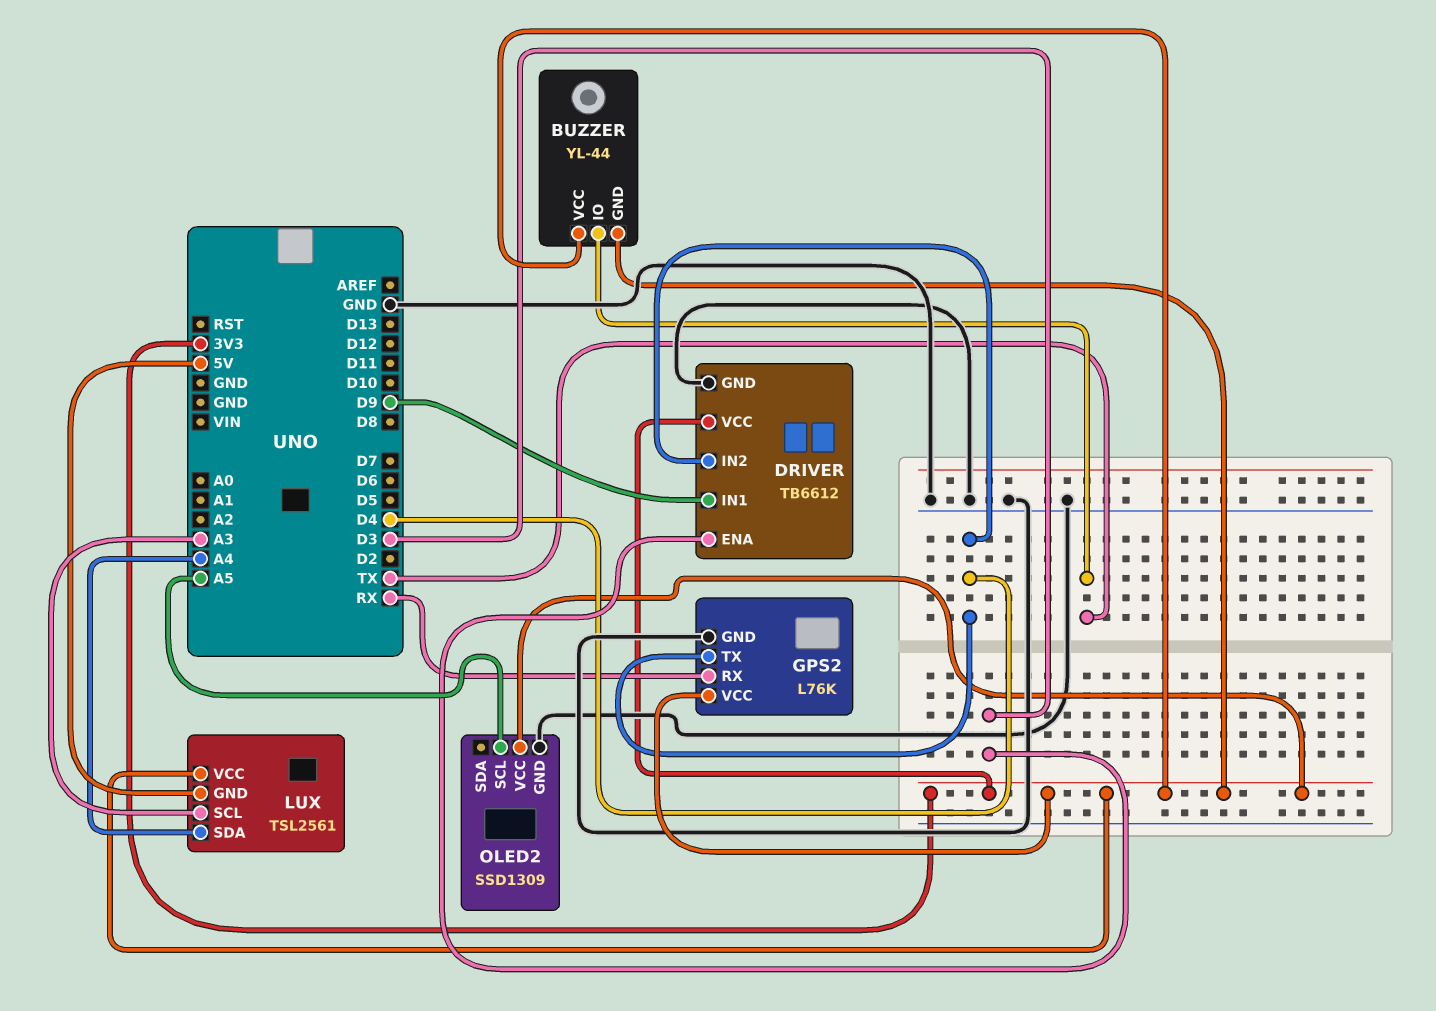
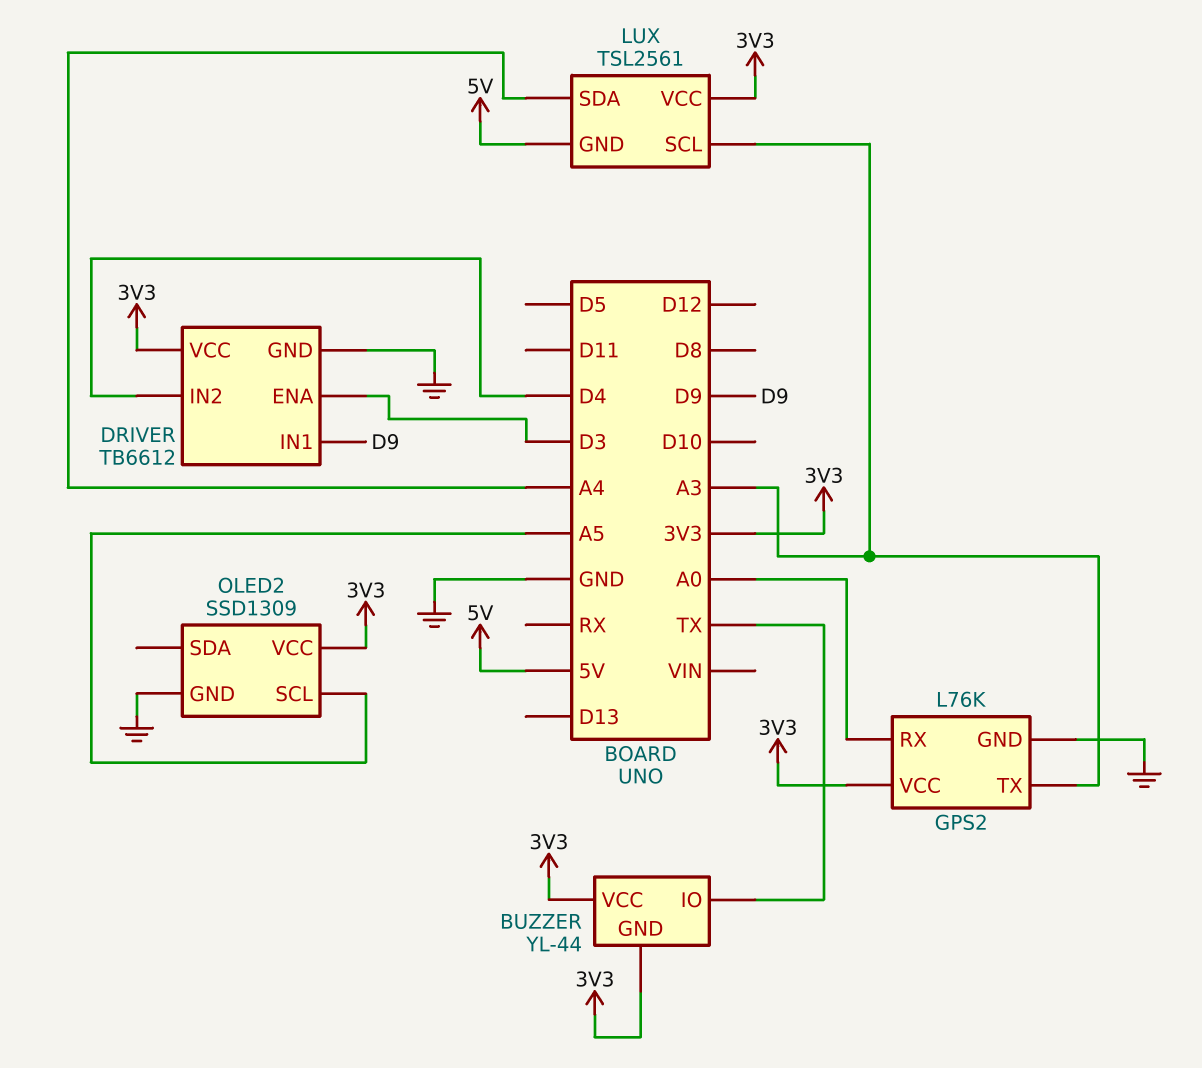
GPS2 pin RX: RX -> A0
GPS2 pin TX: D4 -> A3

